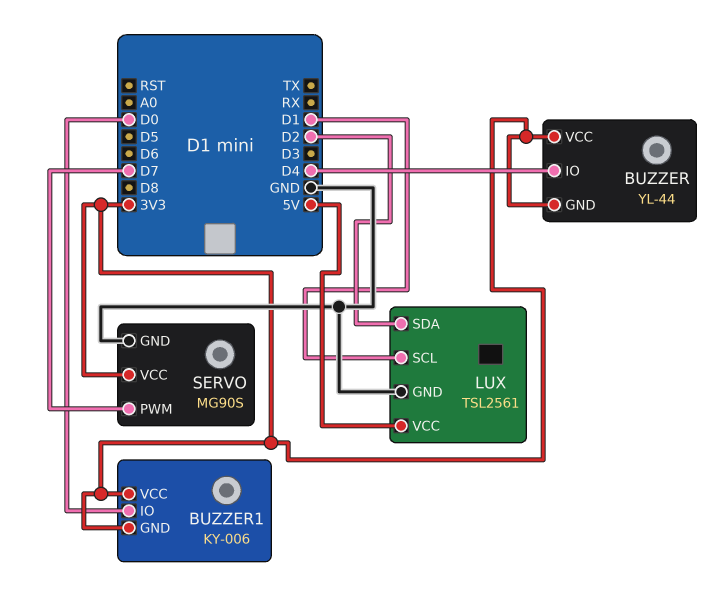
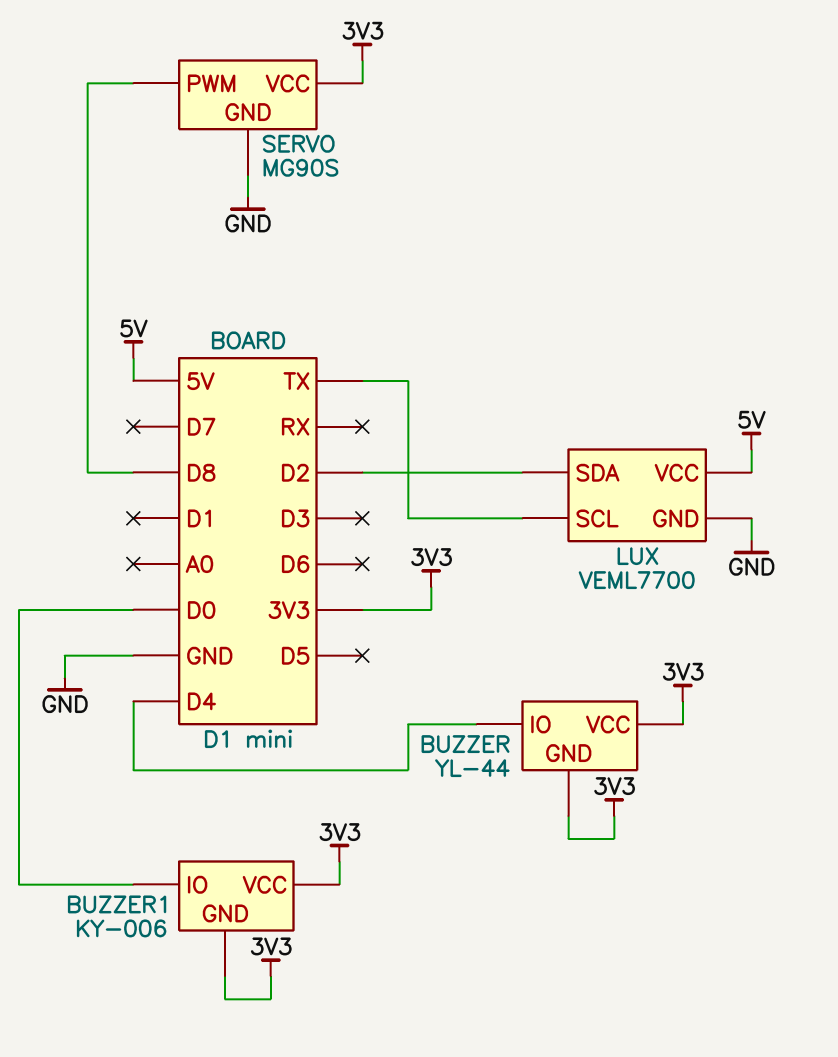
LUX: TSL2561 -> VEML7700
LUX pin SCL: D1 -> TX
SERVO pin PWM: D7 -> D8

